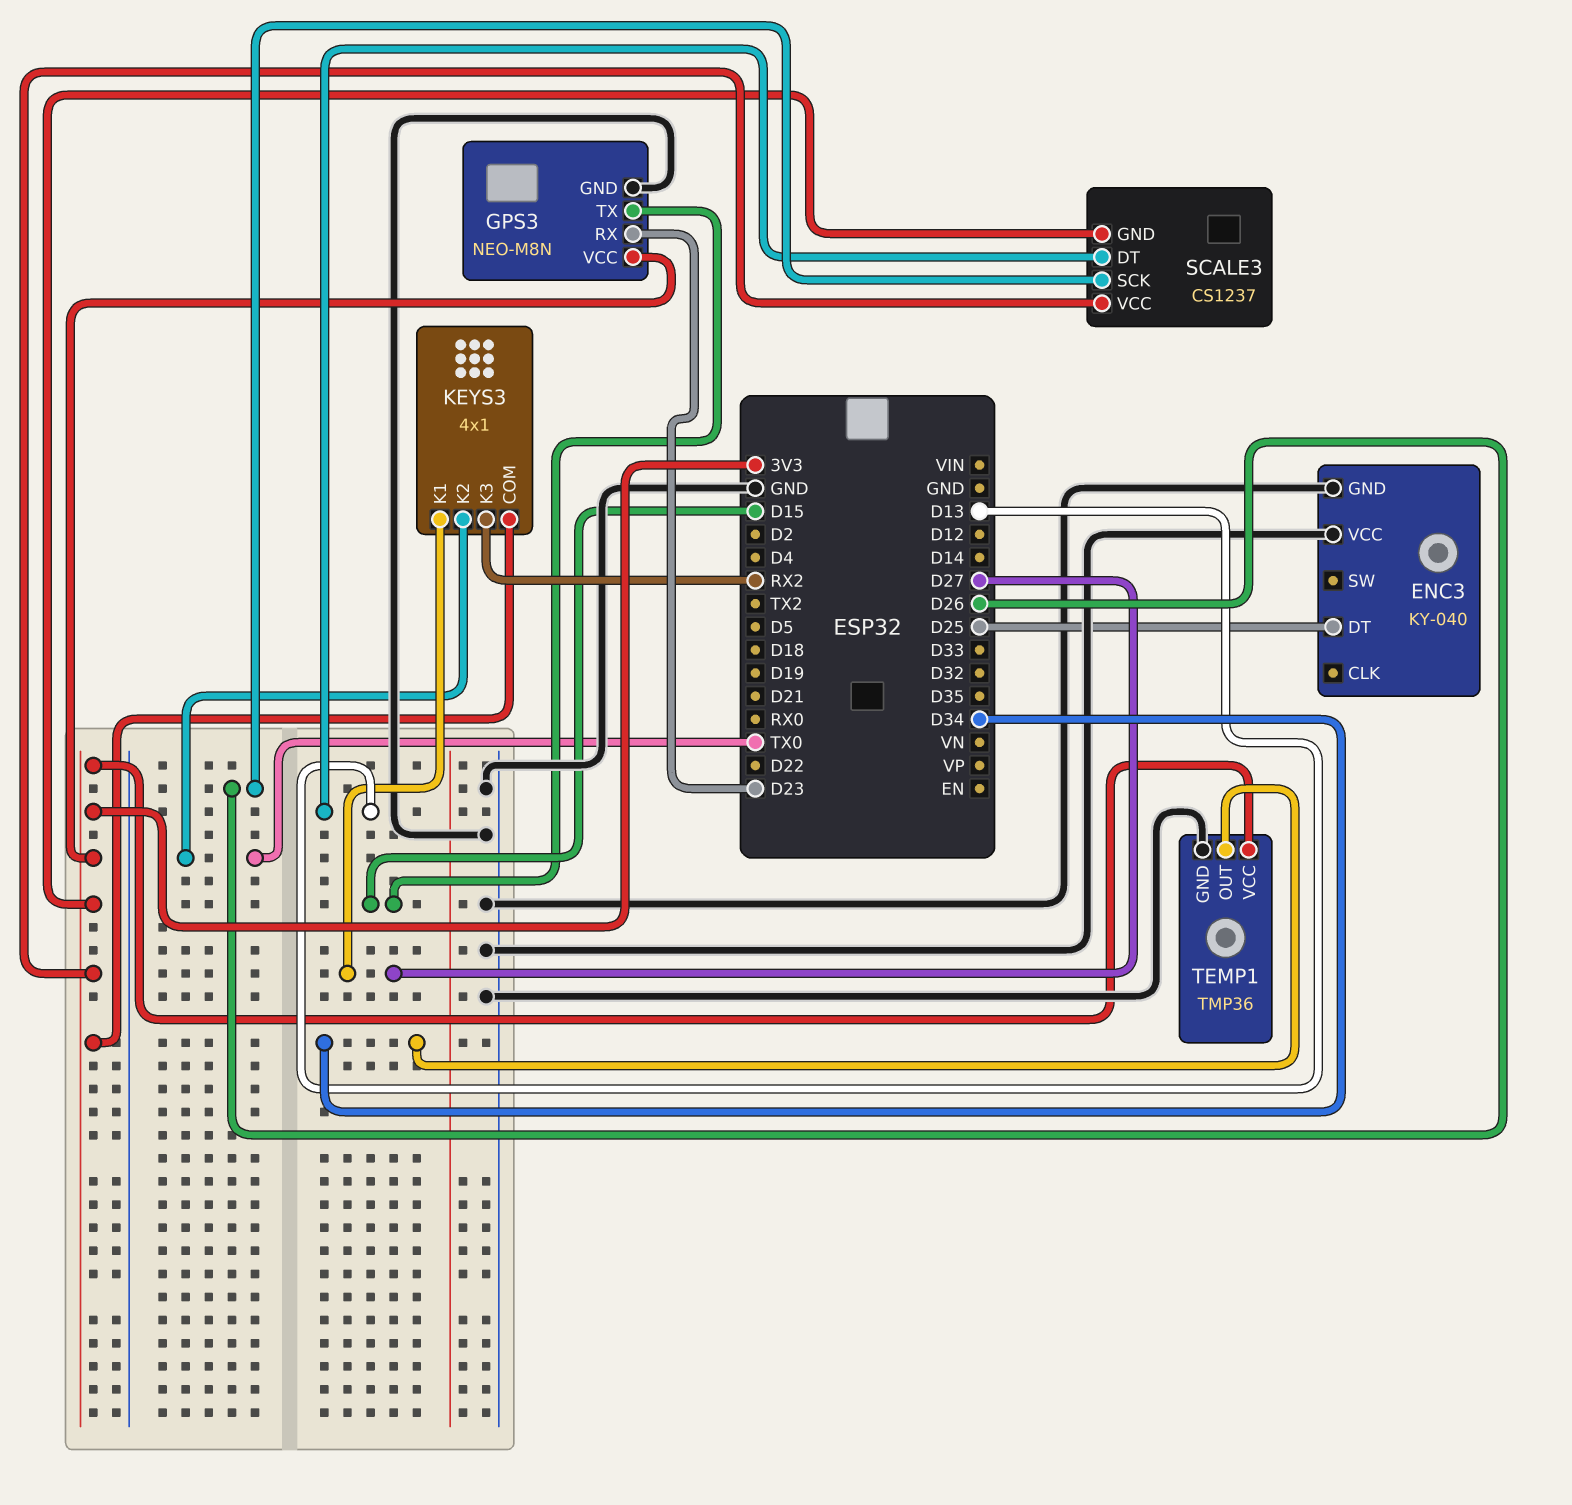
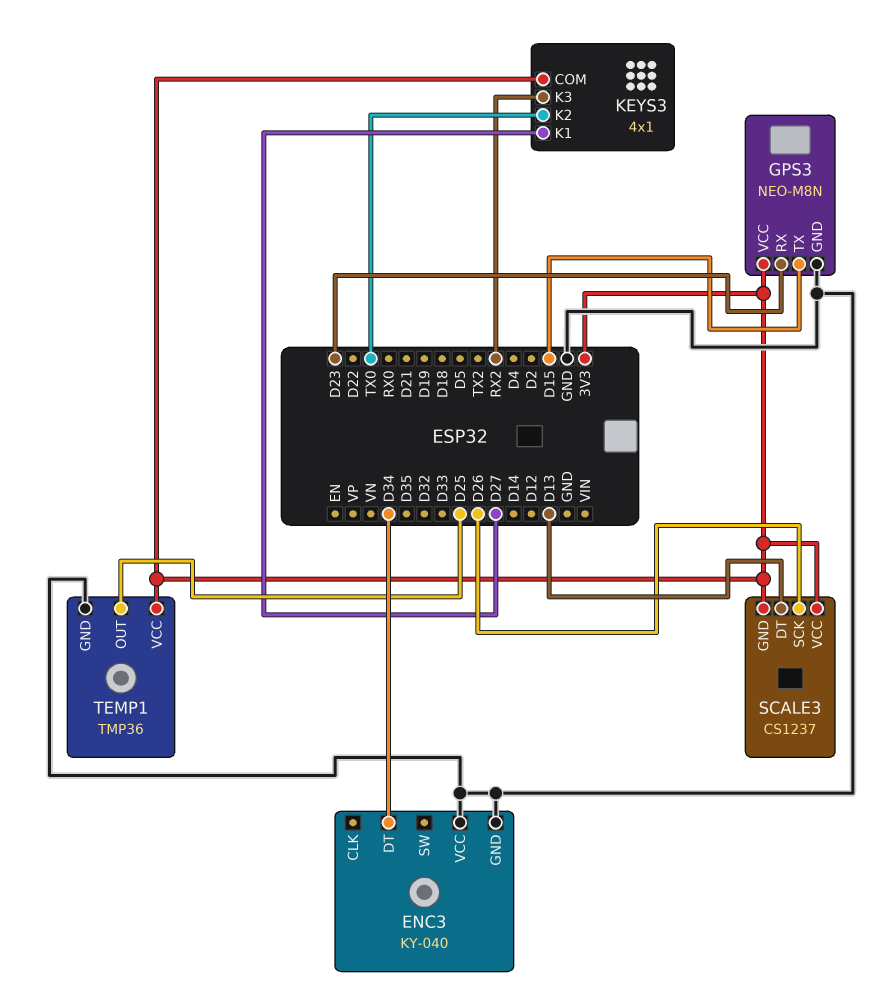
ENC3 pin DT: D25 -> D34
TEMP1 pin OUT: D34 -> D25

